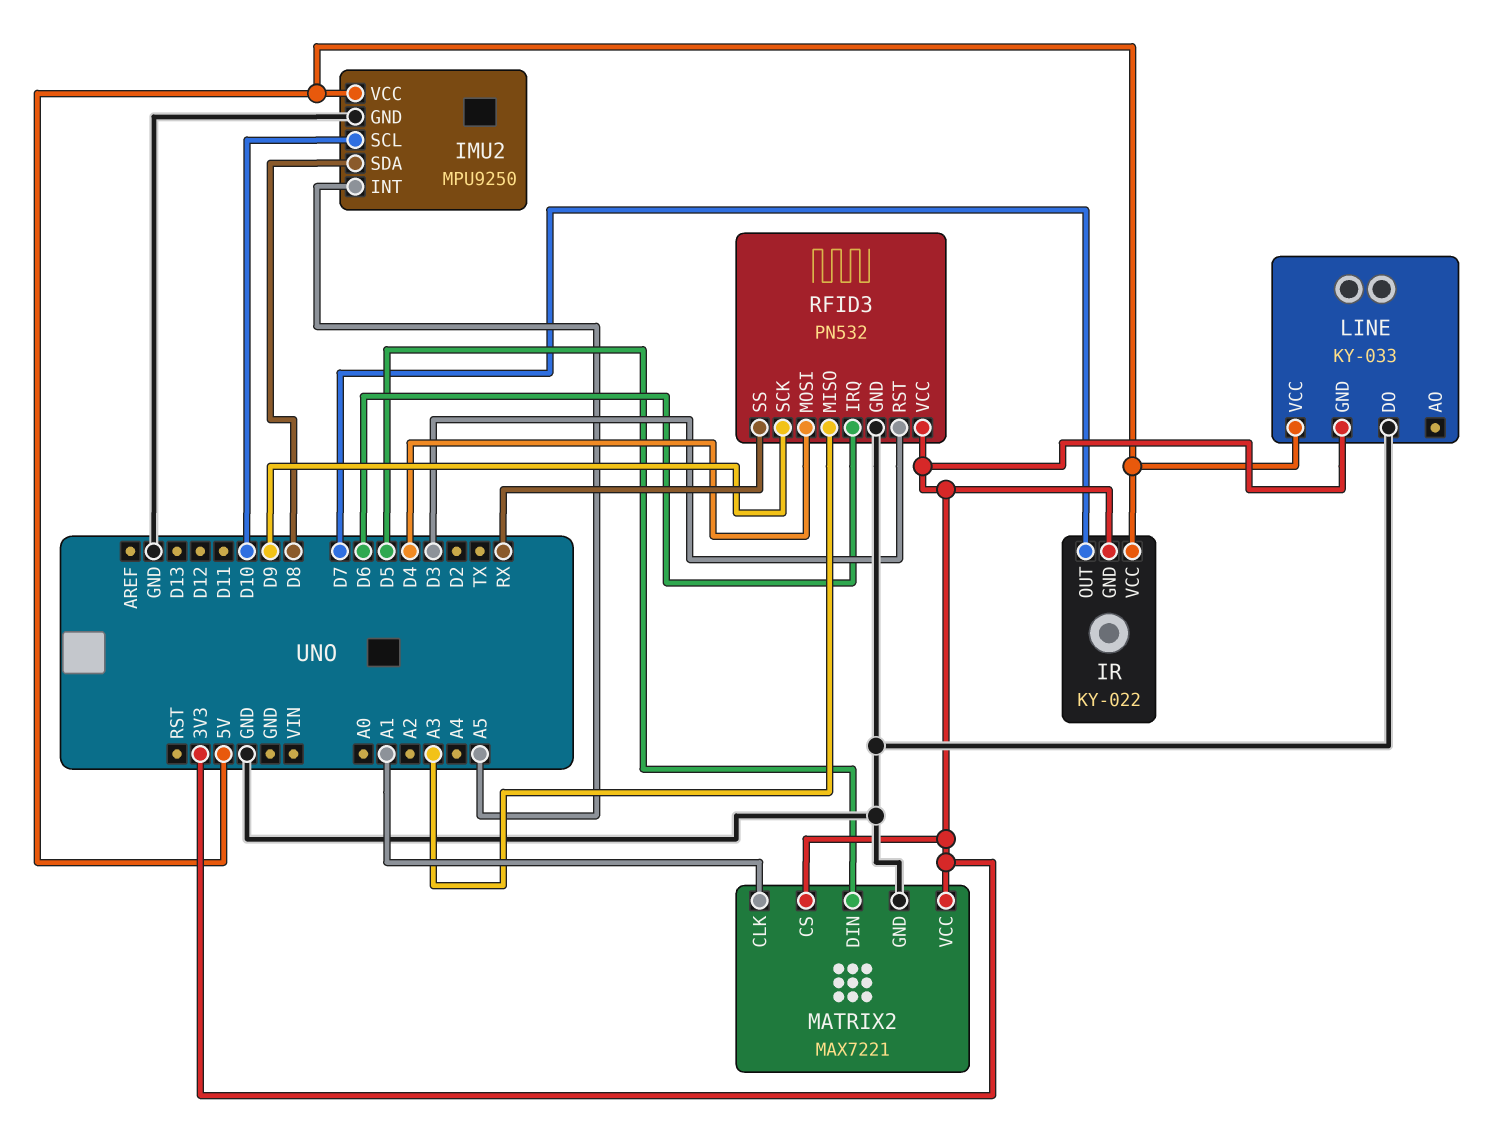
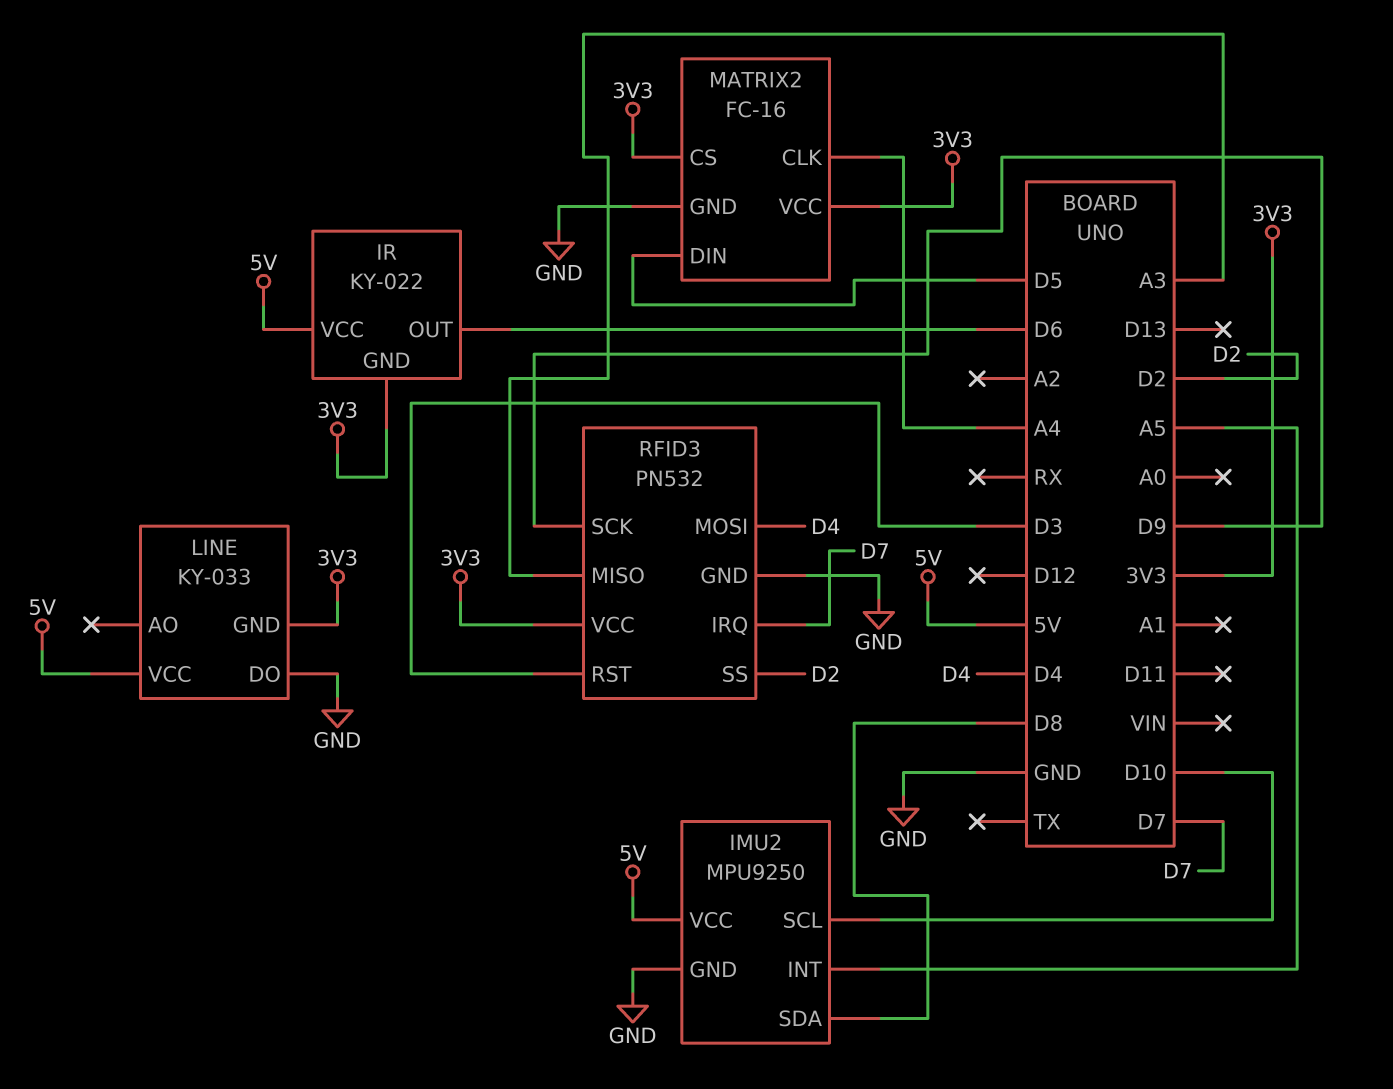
IR pin OUT: D7 -> D6
MATRIX2: MAX7221 -> FC-16
MATRIX2 pin CLK: A1 -> A4
RFID3 pin IRQ: D6 -> D7
RFID3 pin SS: RX -> D2

